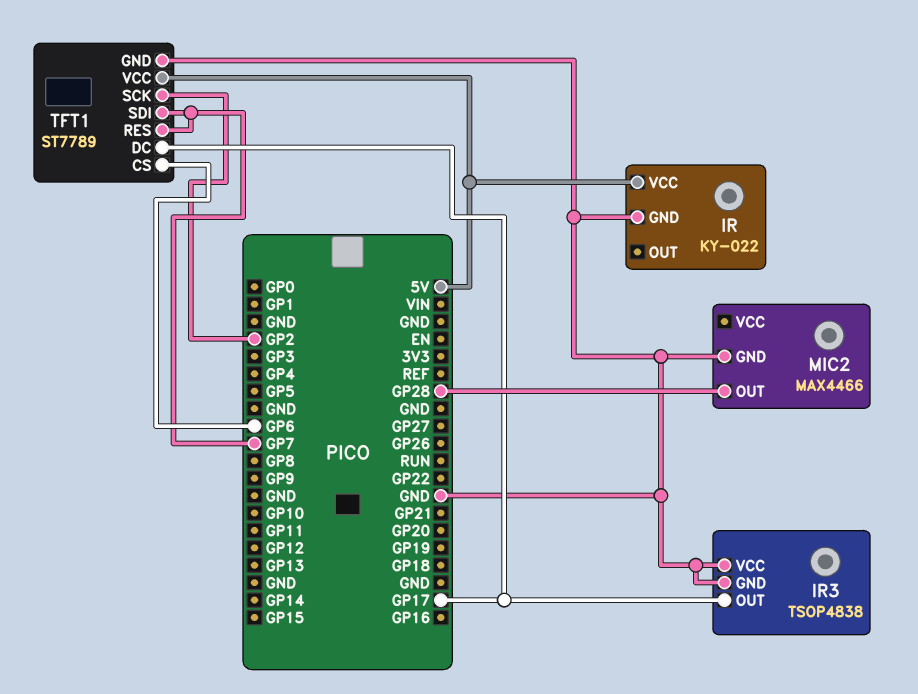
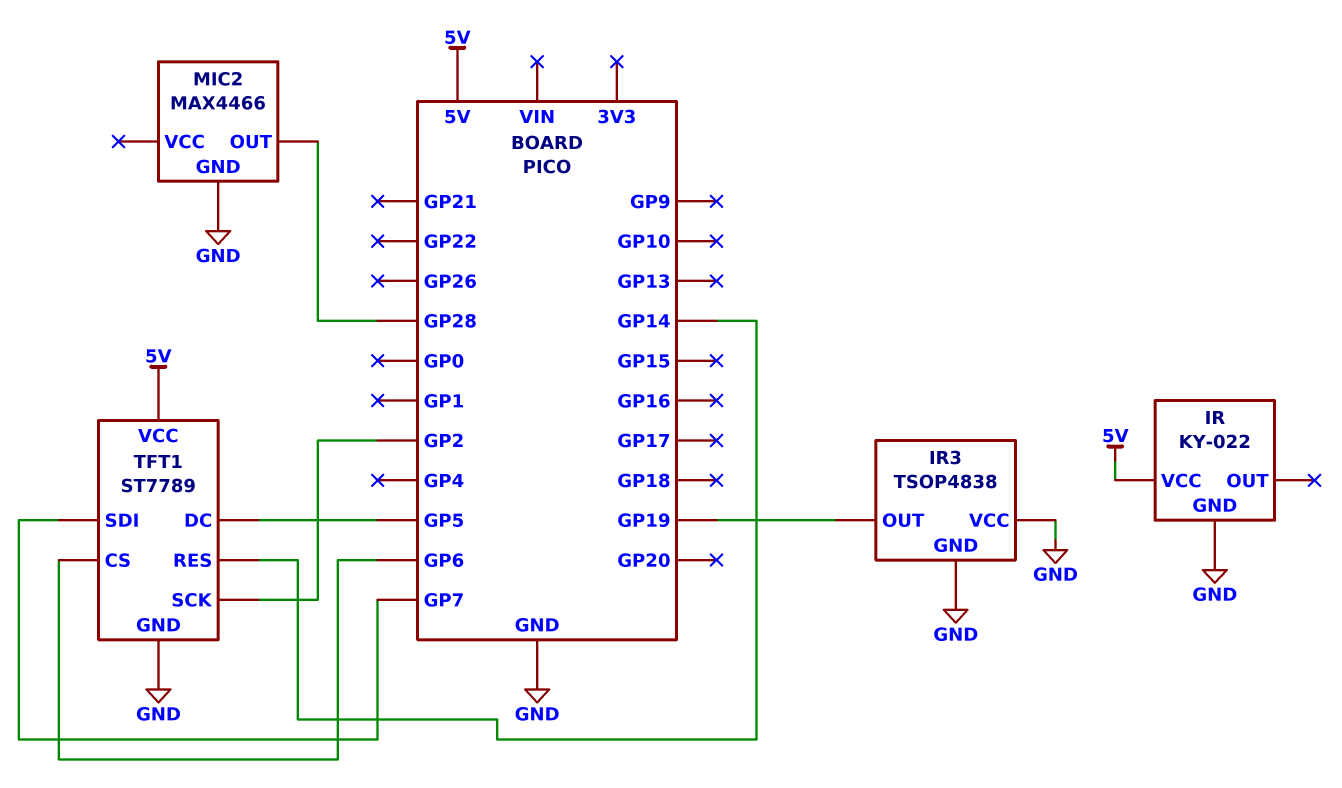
IR3 pin OUT: GP17 -> GP19
TFT1 pin DC: GP17 -> GP5
TFT1 pin RES: GP7 -> GP14

